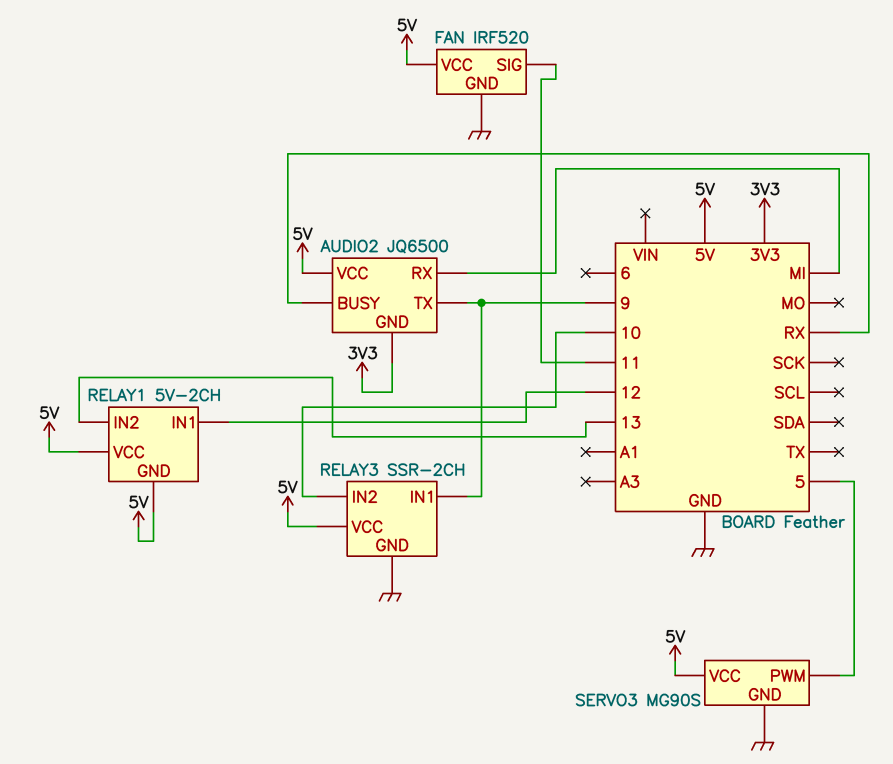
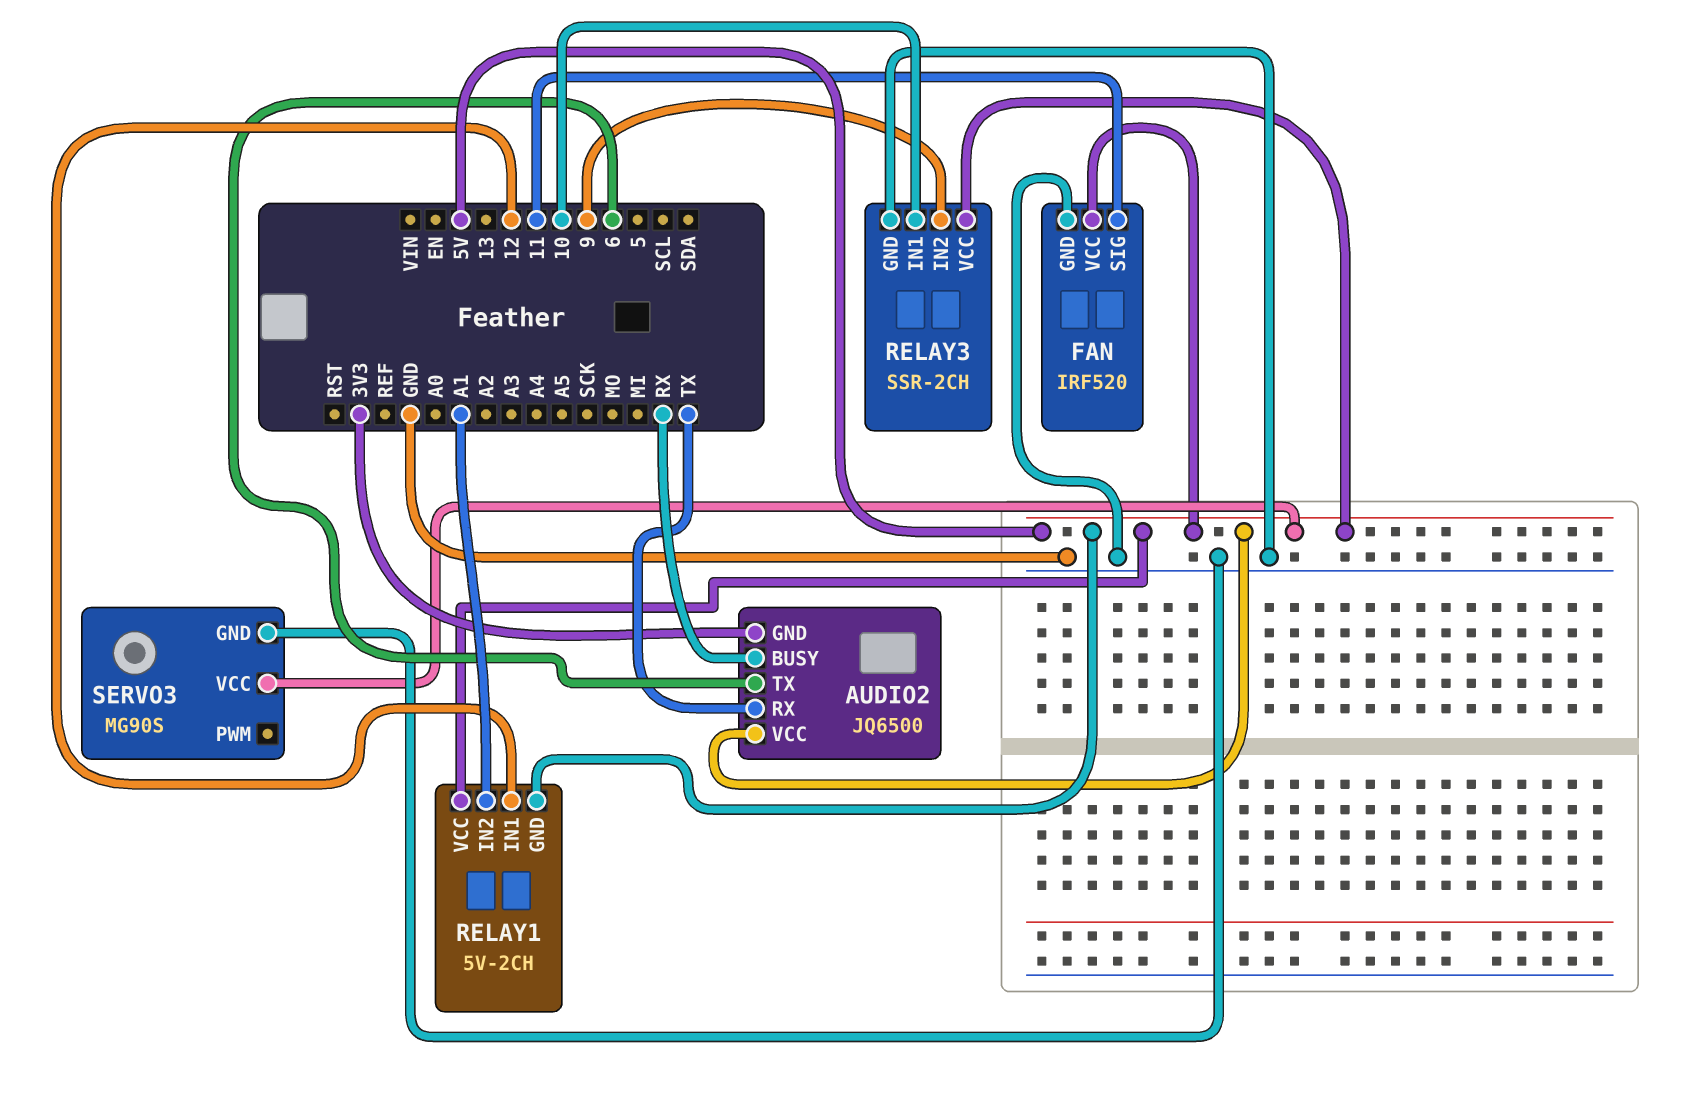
AUDIO2 pin RX: MI -> TX
AUDIO2 pin TX: 9 -> 6
RELAY1 pin IN2: 13 -> A1
RELAY3 pin IN1: 9 -> 10
RELAY3 pin IN2: 10 -> 9
SERVO3 pin PWM: 5 -> none

